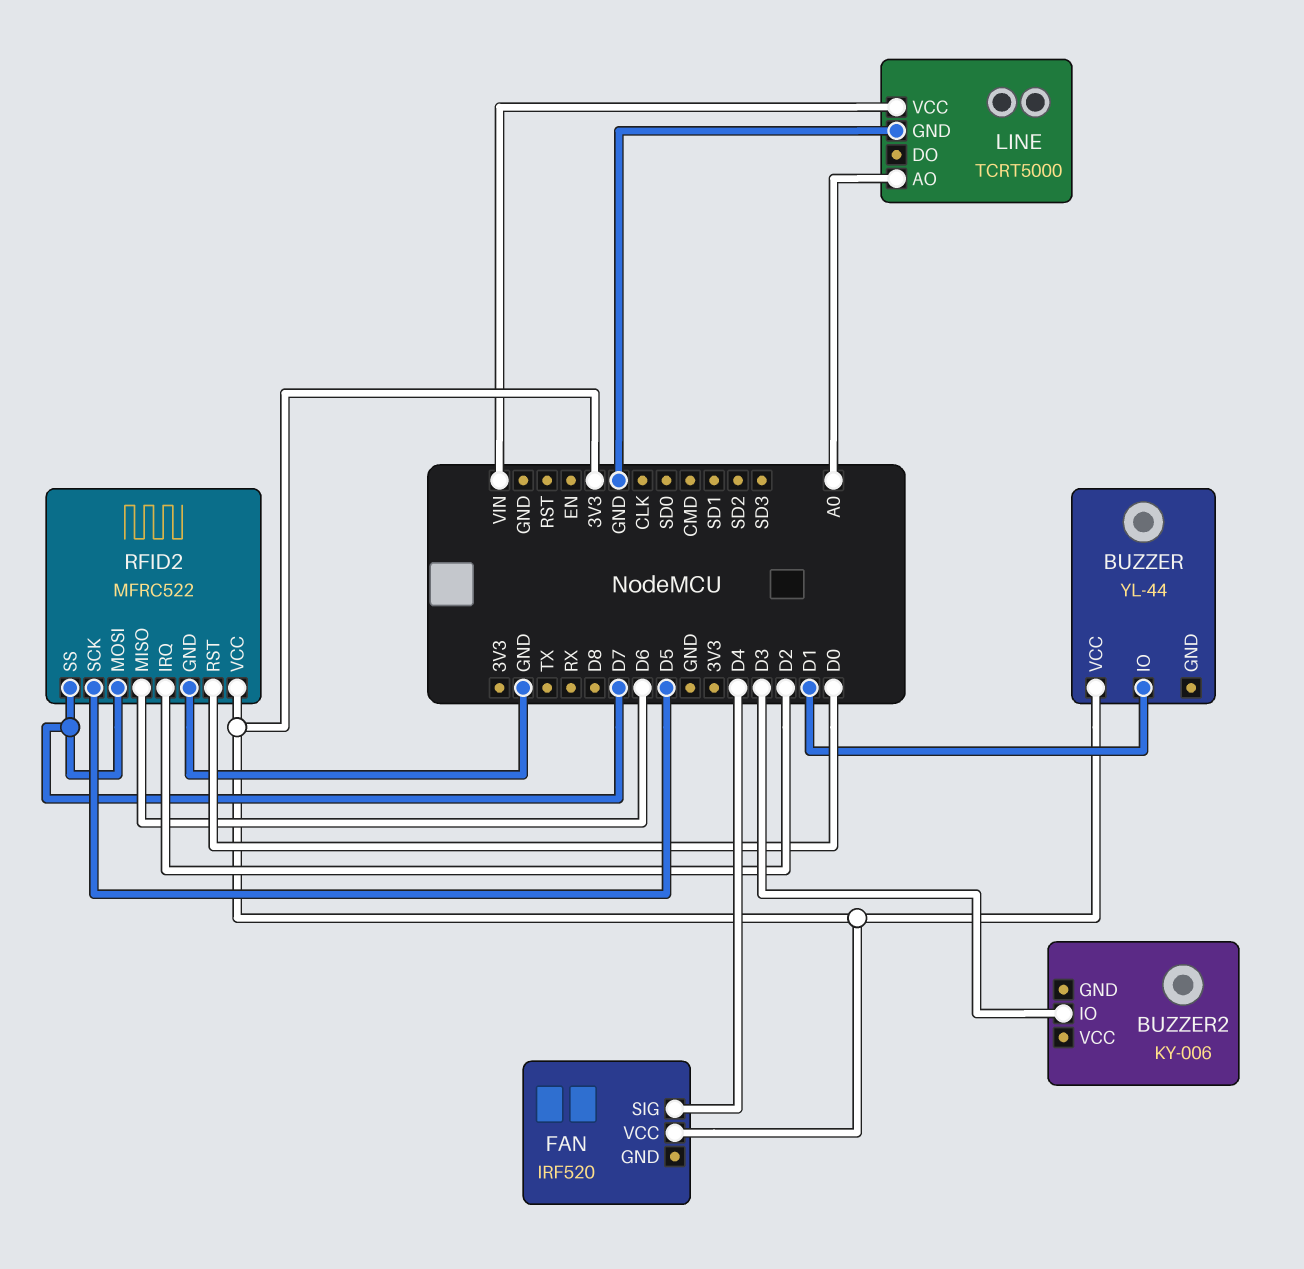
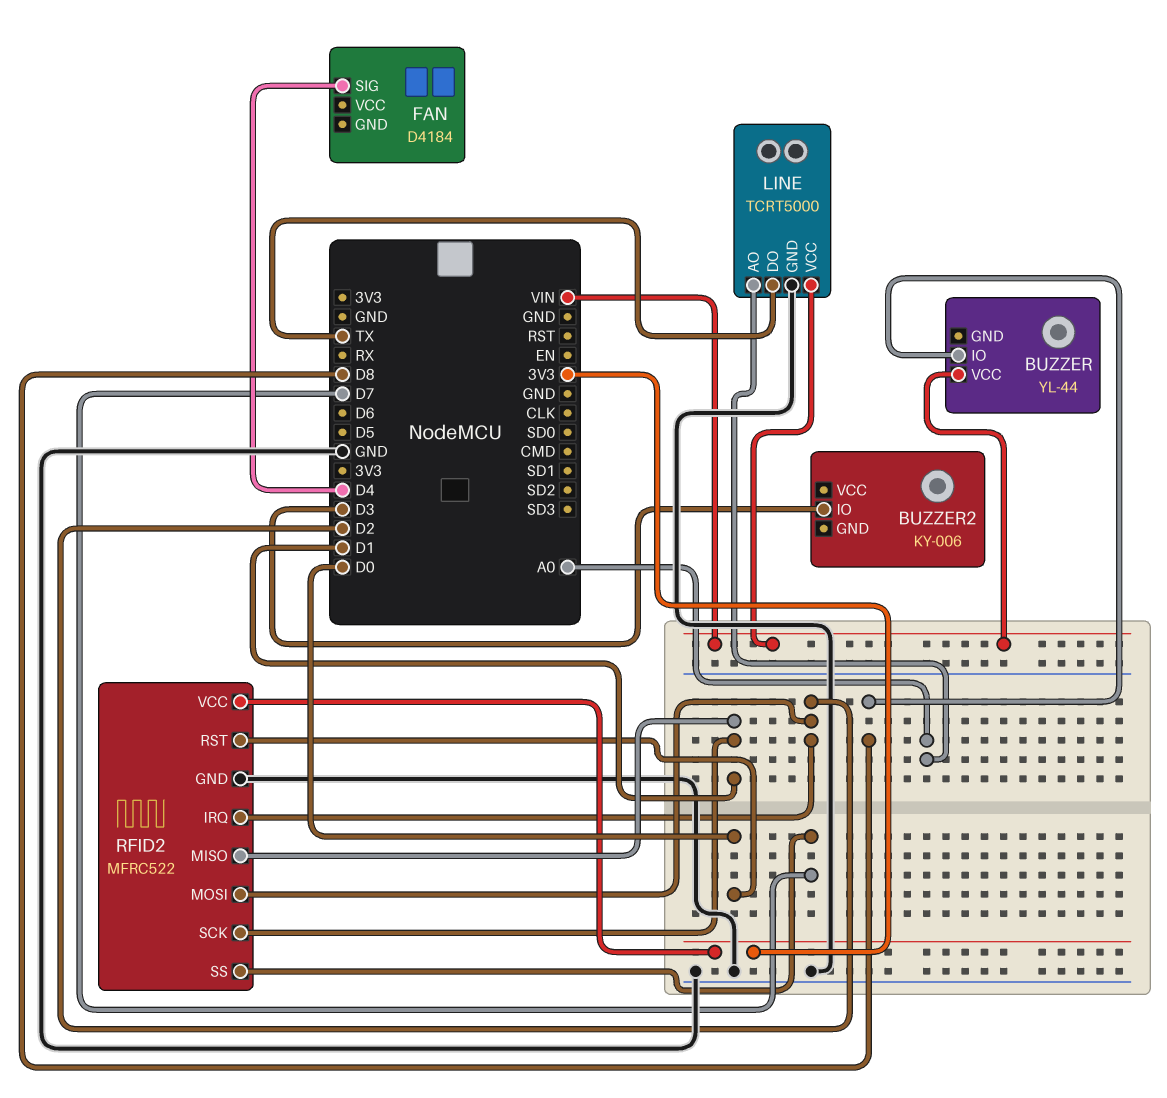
BUZZER pin IO: D1 -> D8
BUZZER pin VCC: 3V3 -> VIN
FAN: IRF520 -> D4184
FAN pin VCC: 3V3 -> none
LINE pin DO: none -> TX
RFID2 pin MISO: D6 -> D1
RFID2 pin MOSI: D7 -> D2
RFID2 pin SCK: D5 -> D1

